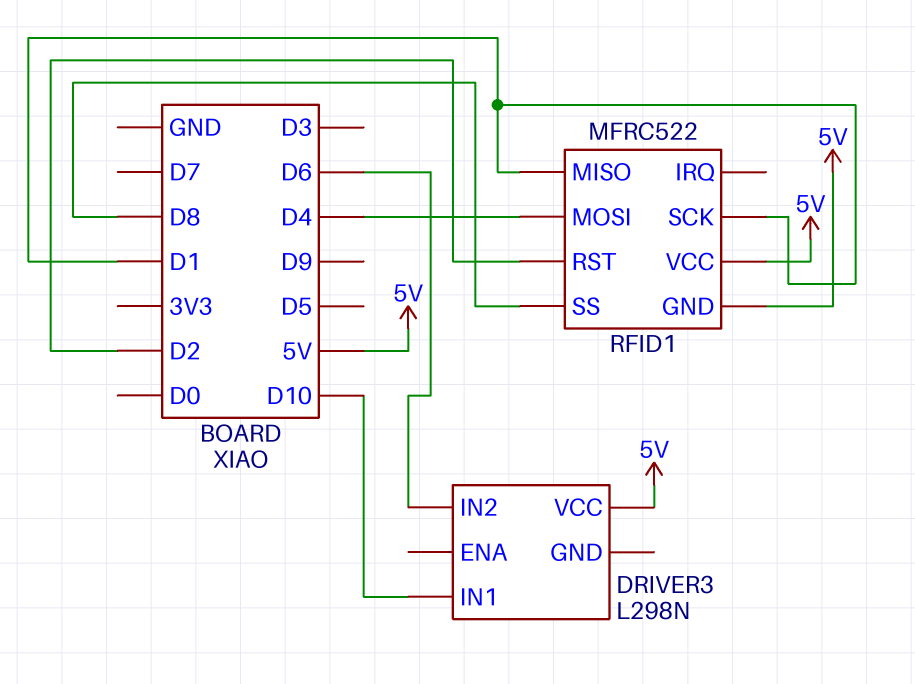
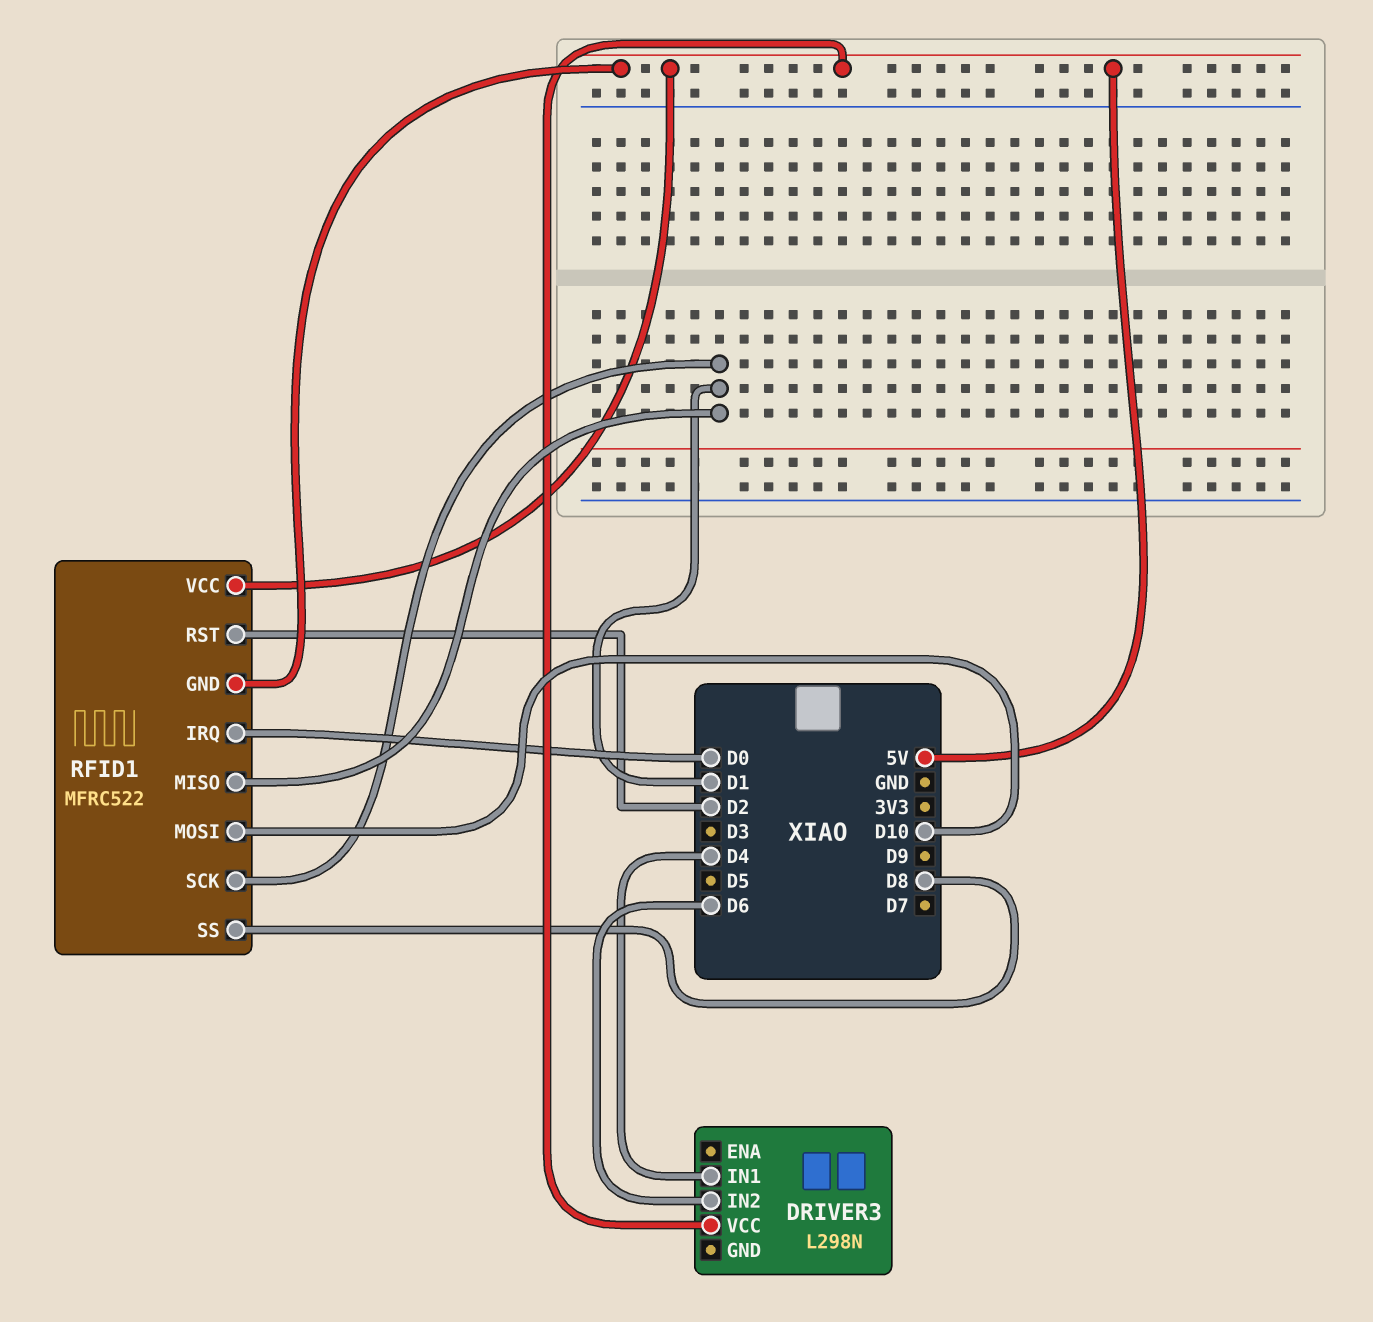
DRIVER3 pin IN1: D10 -> D4
RFID1 pin IRQ: none -> D0
RFID1 pin MOSI: D4 -> D10

